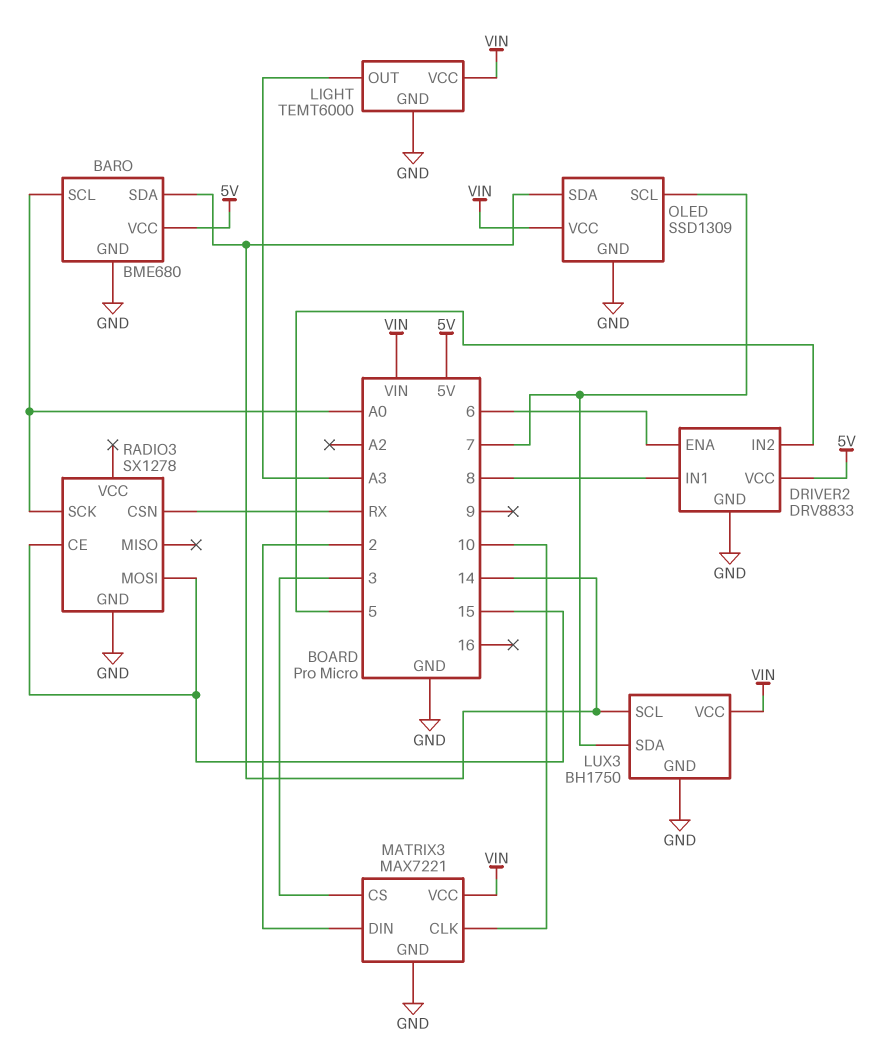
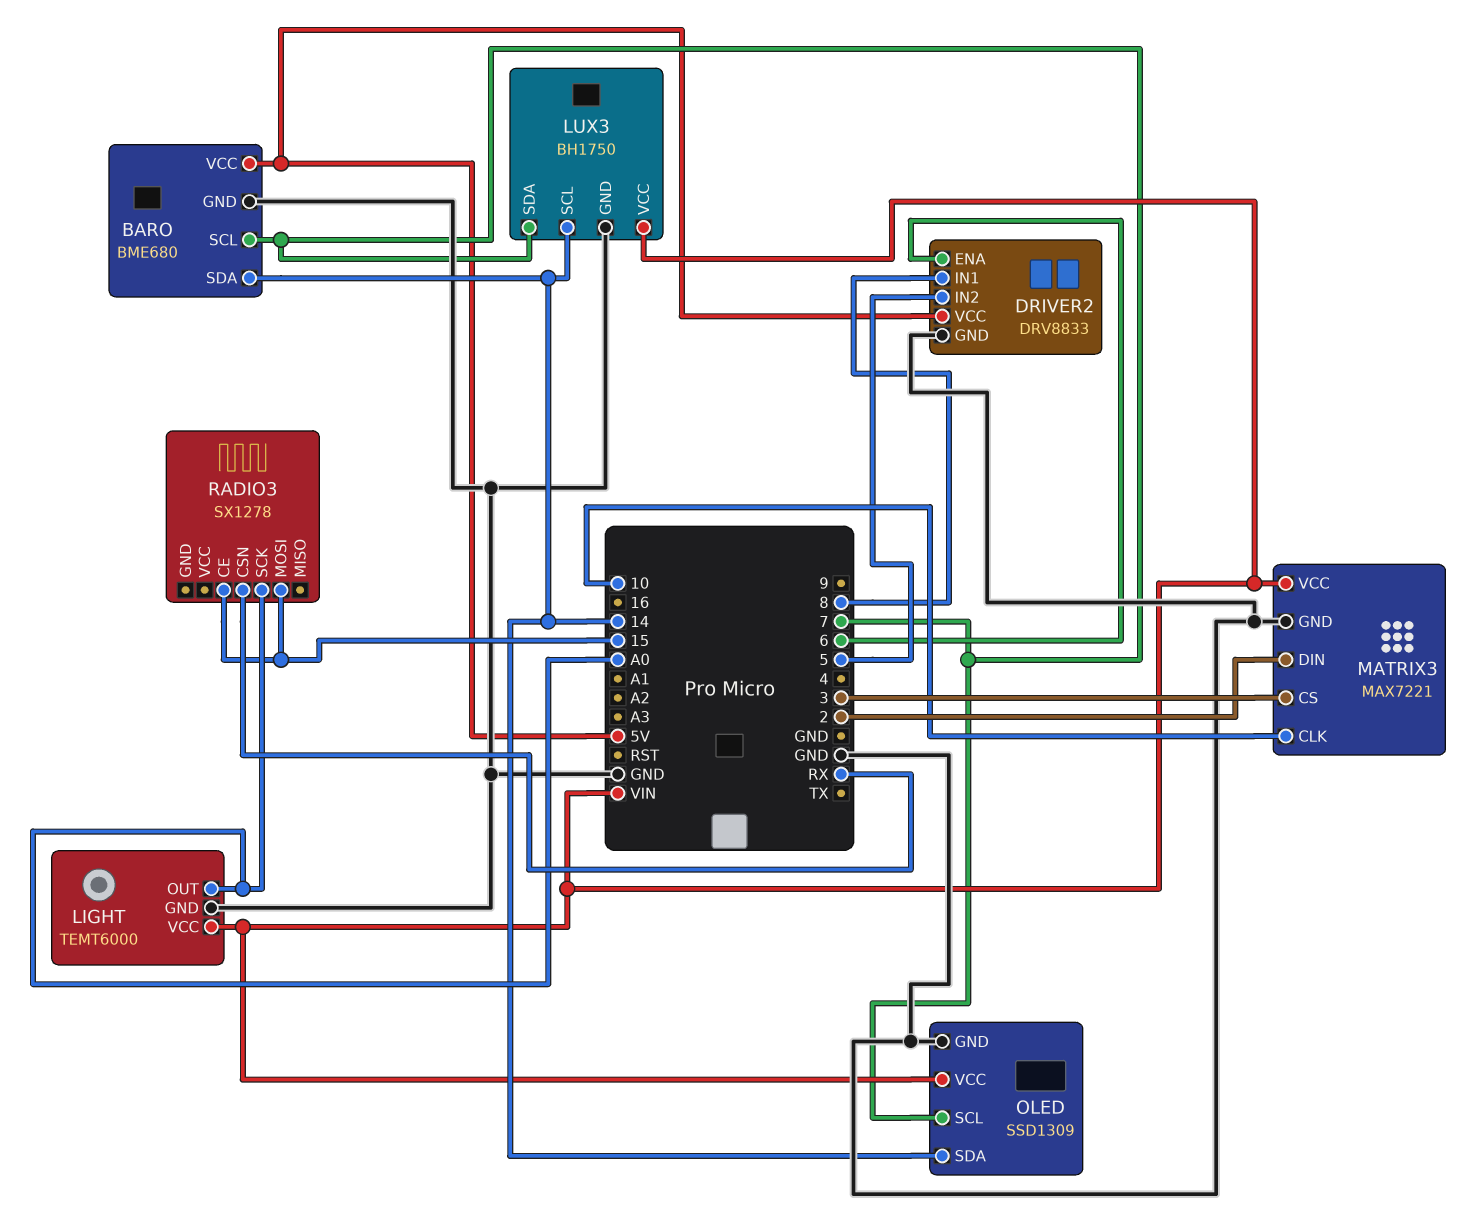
BARO pin SCL: A0 -> 7
LIGHT pin OUT: A3 -> A0
RADIO3 pin GND: GND -> none

